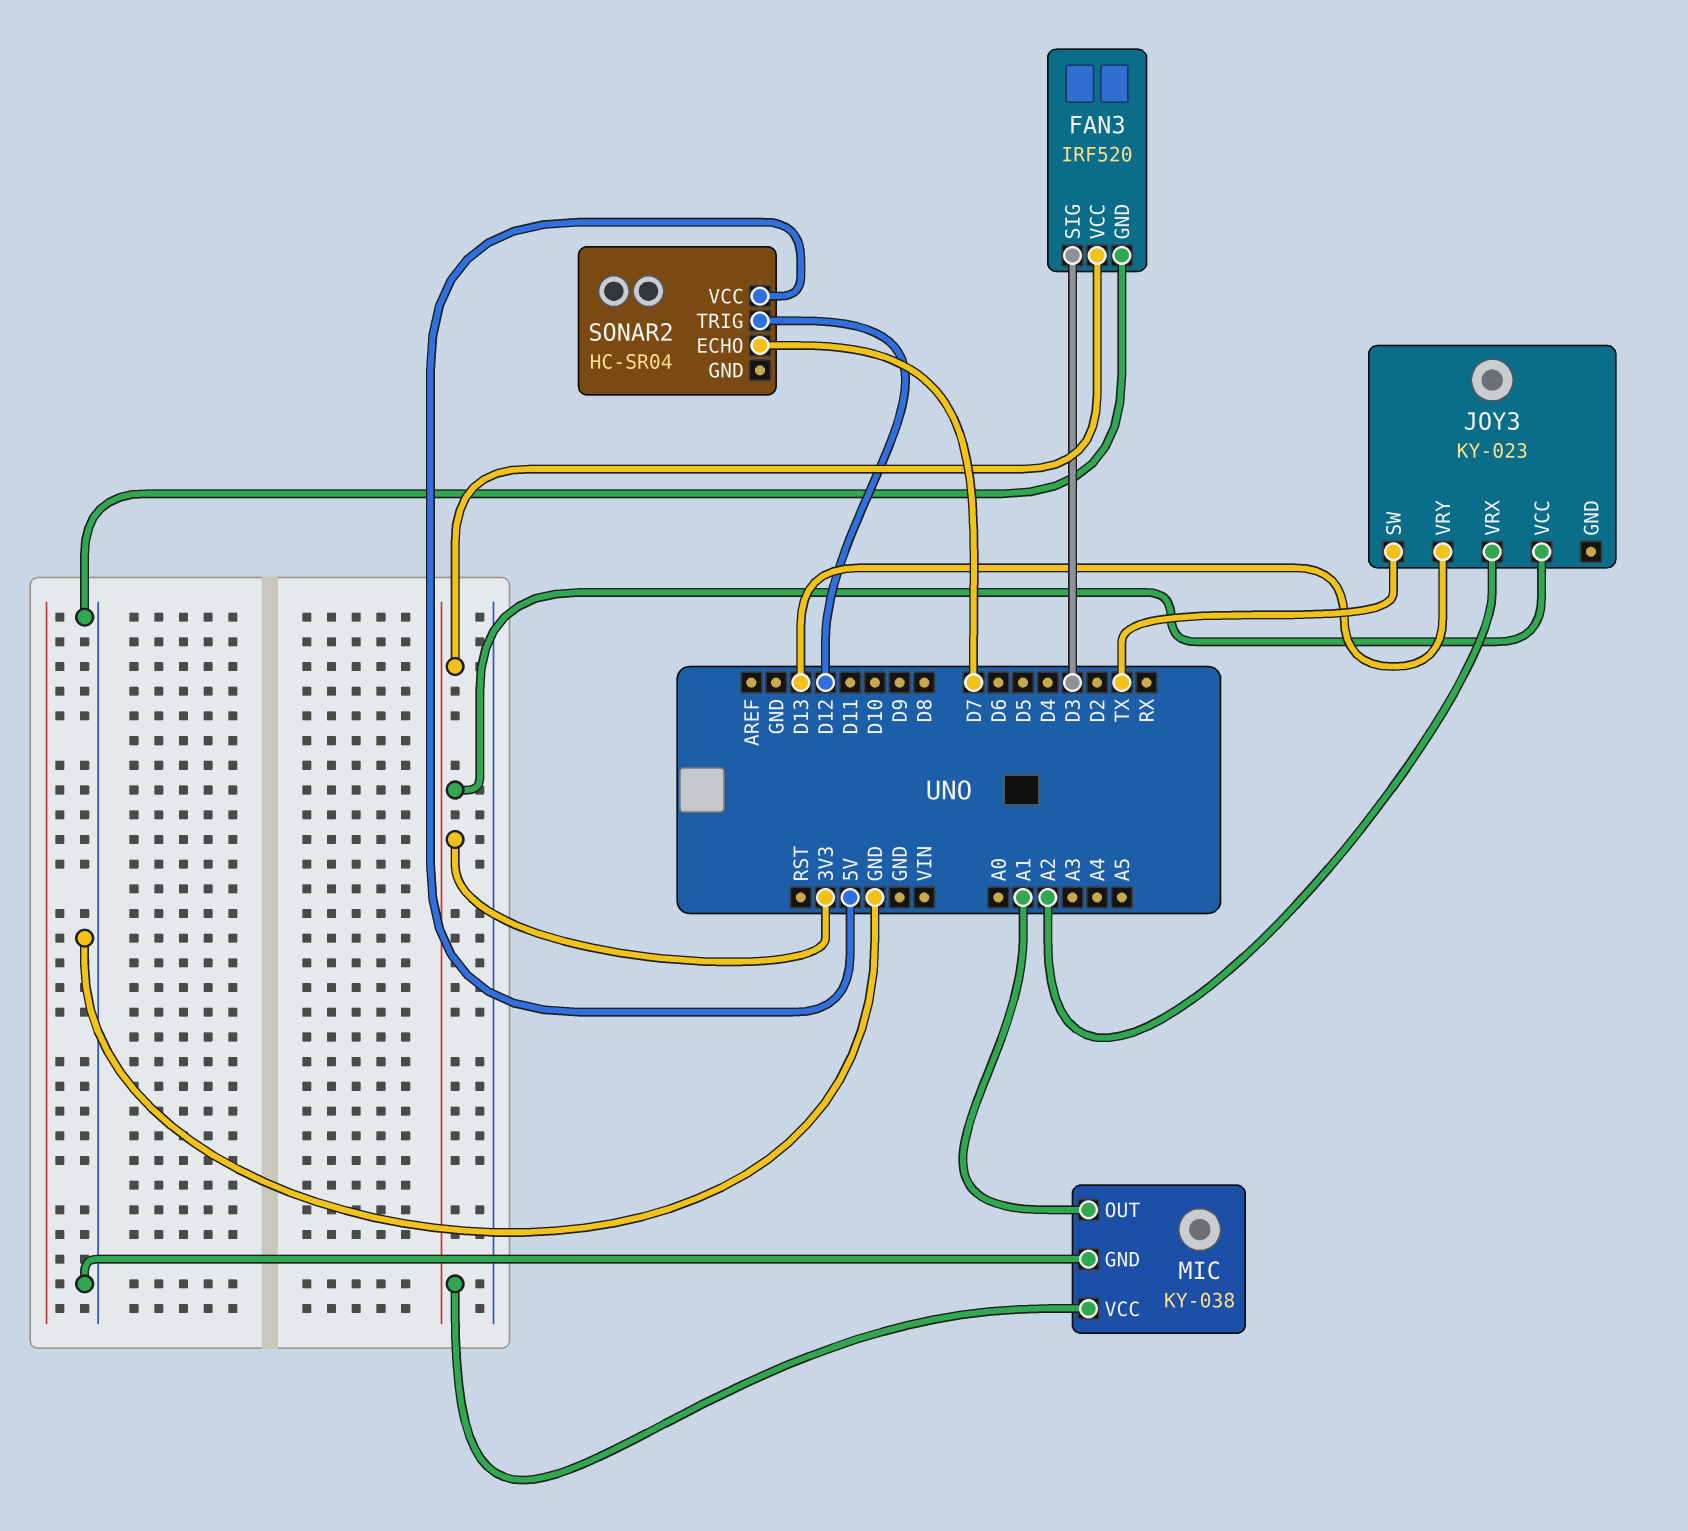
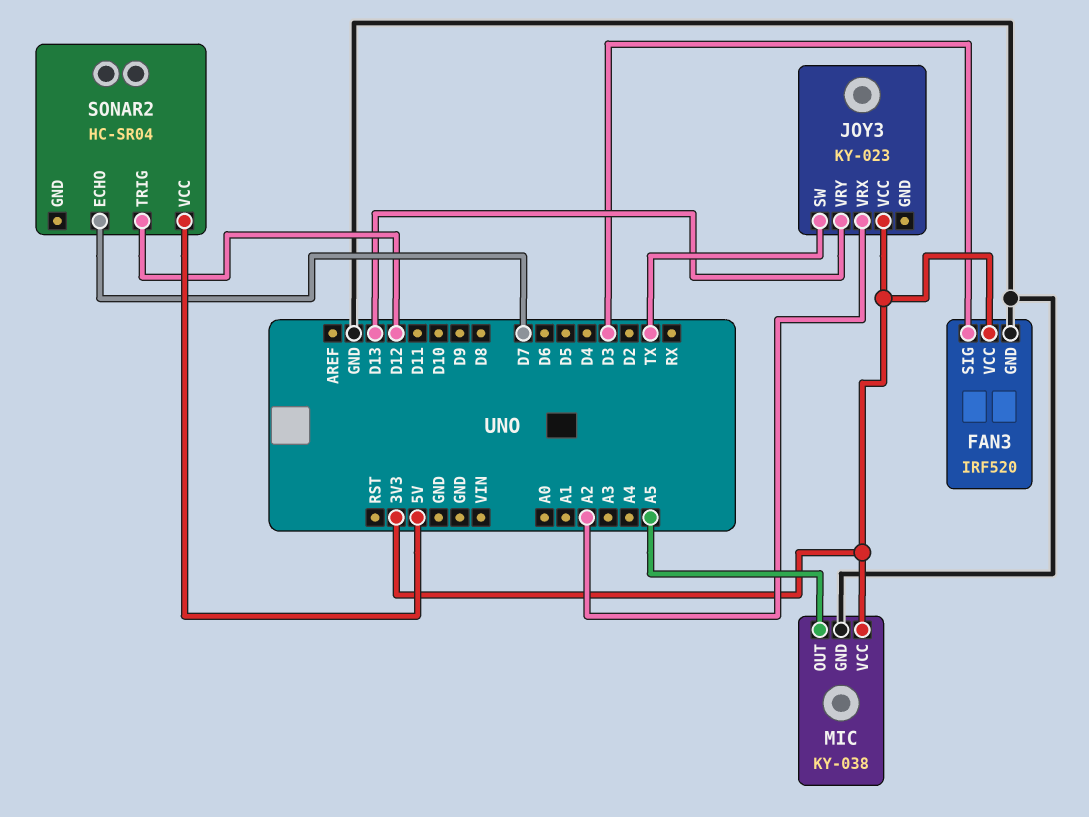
MIC pin OUT: A1 -> A5

